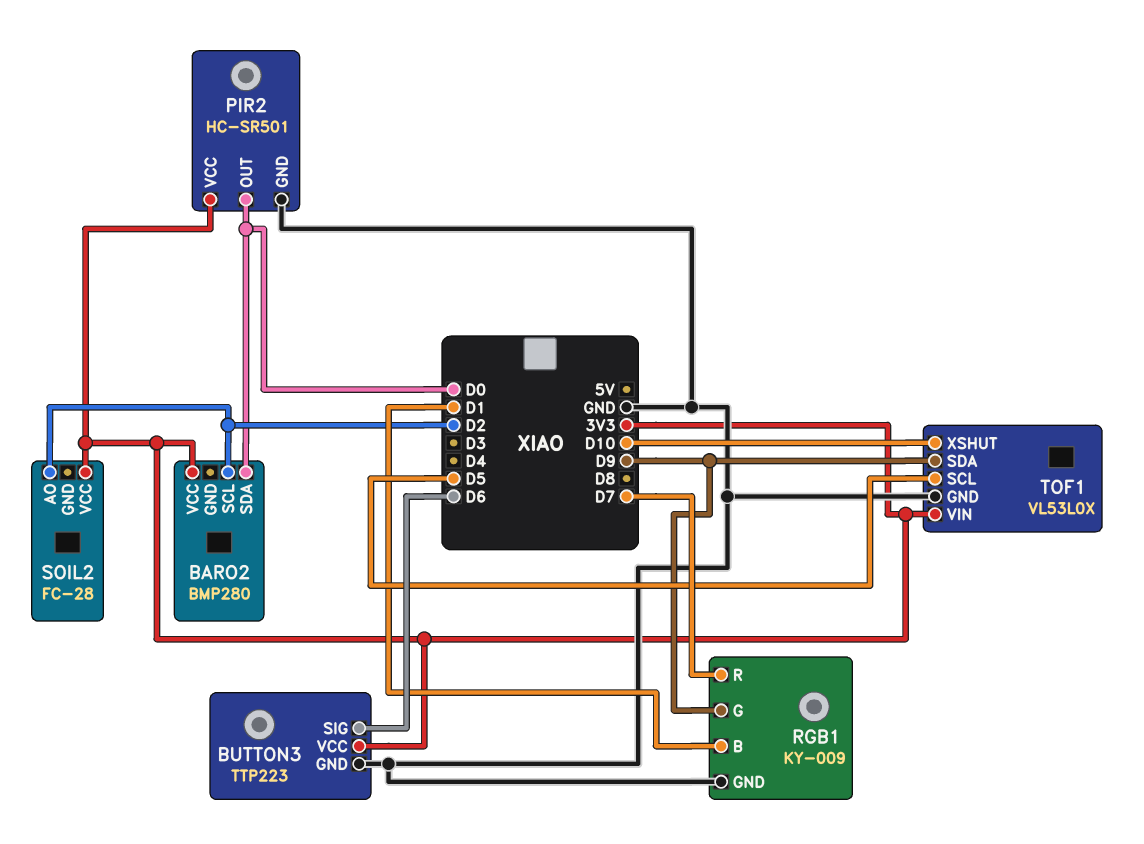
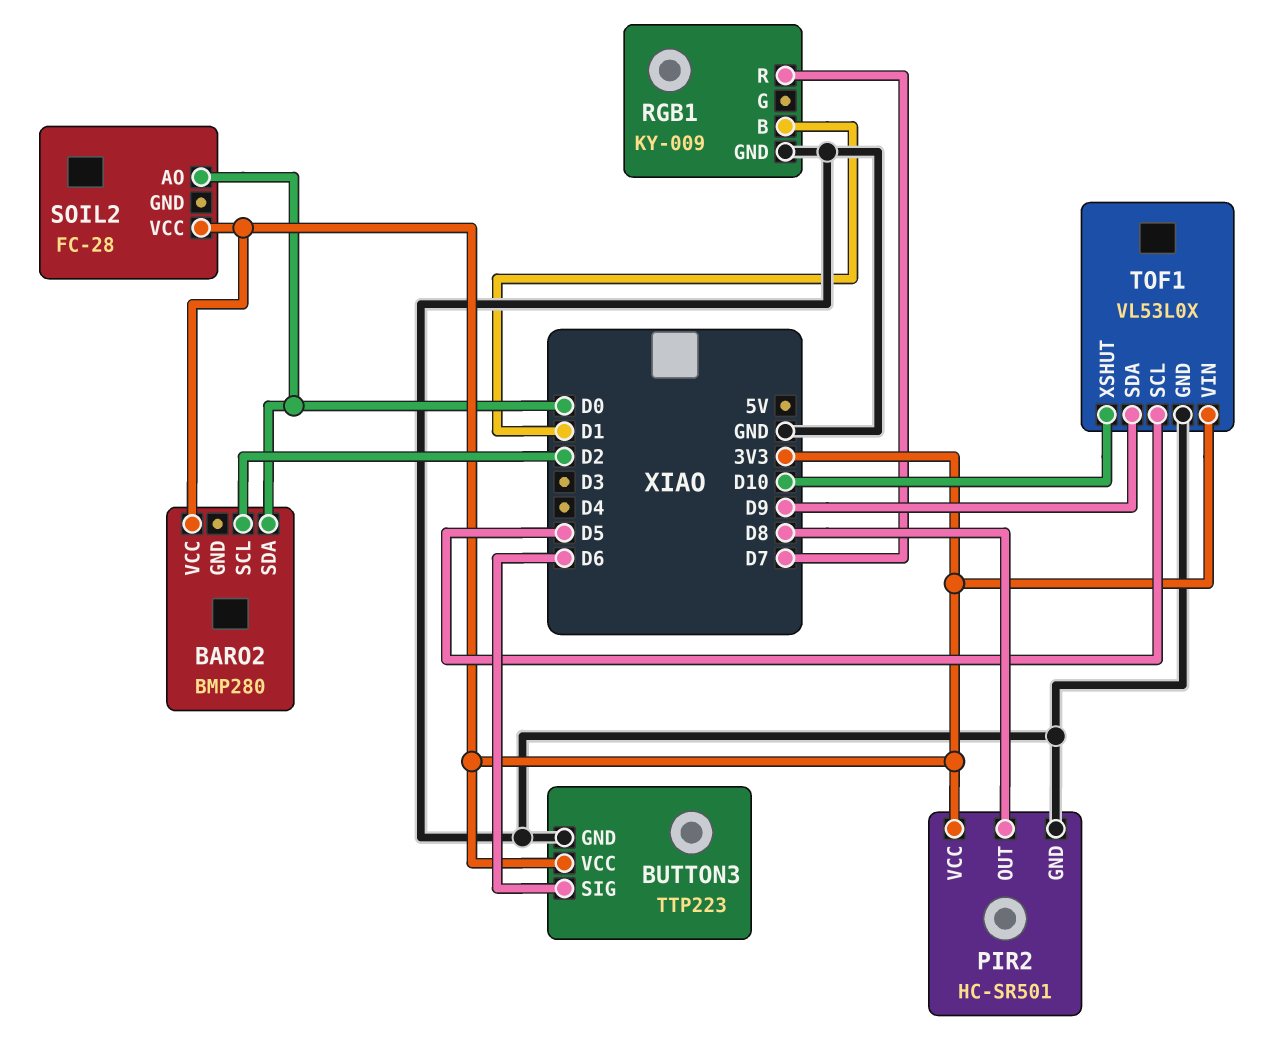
PIR2 pin OUT: D0 -> D8
RGB1 pin G: D9 -> none
SOIL2 pin AO: D2 -> D0

